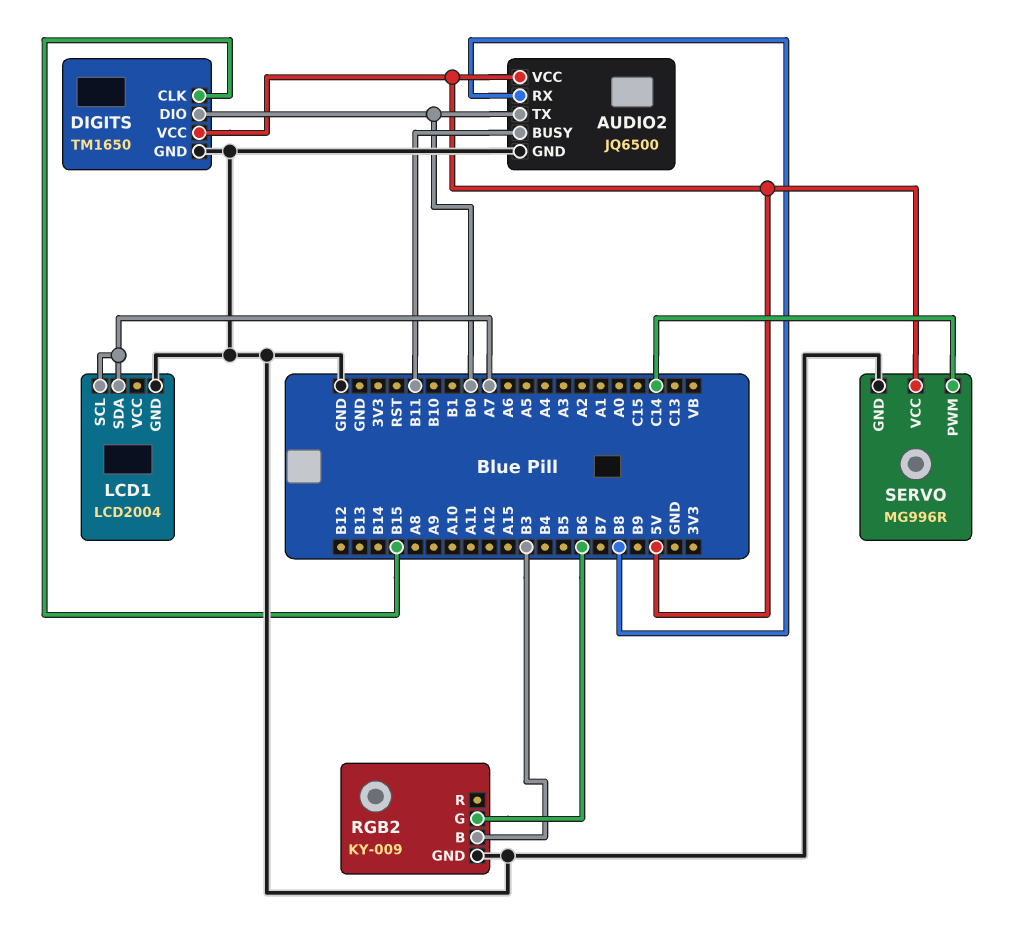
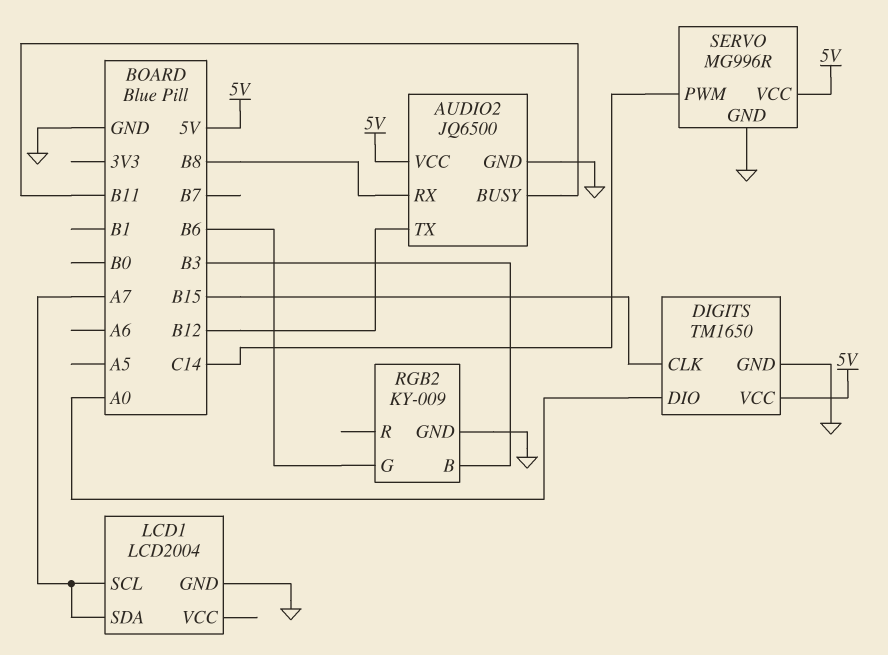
AUDIO2 pin TX: B0 -> B12
DIGITS pin DIO: B0 -> A0

